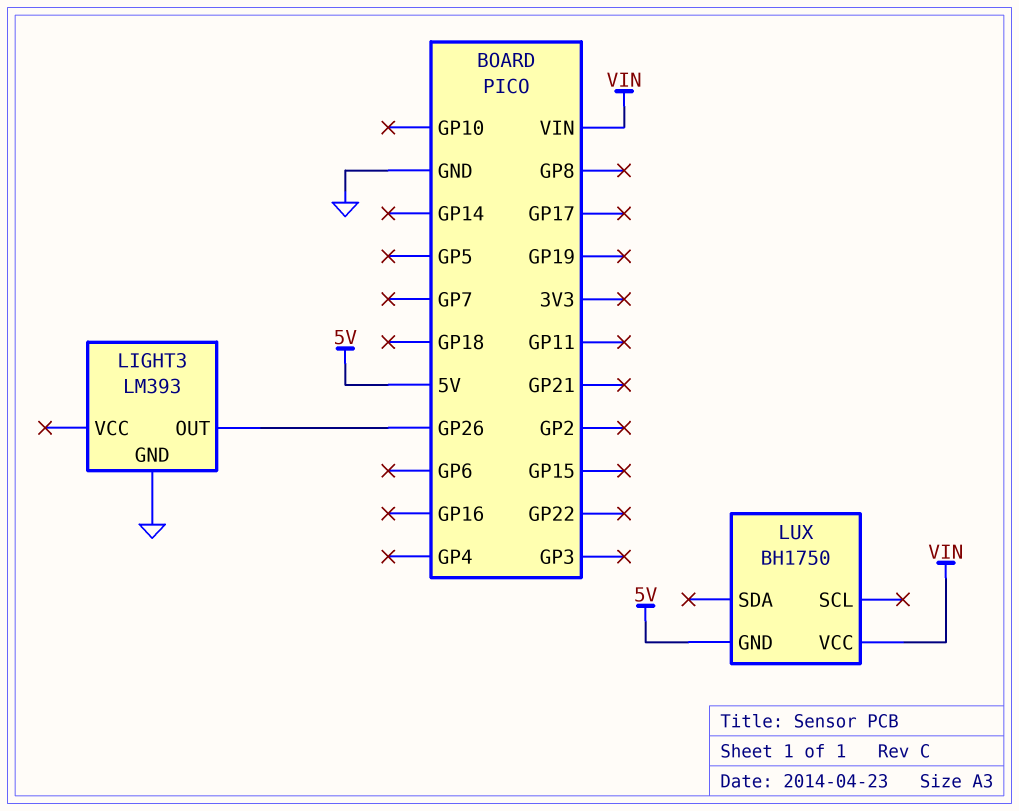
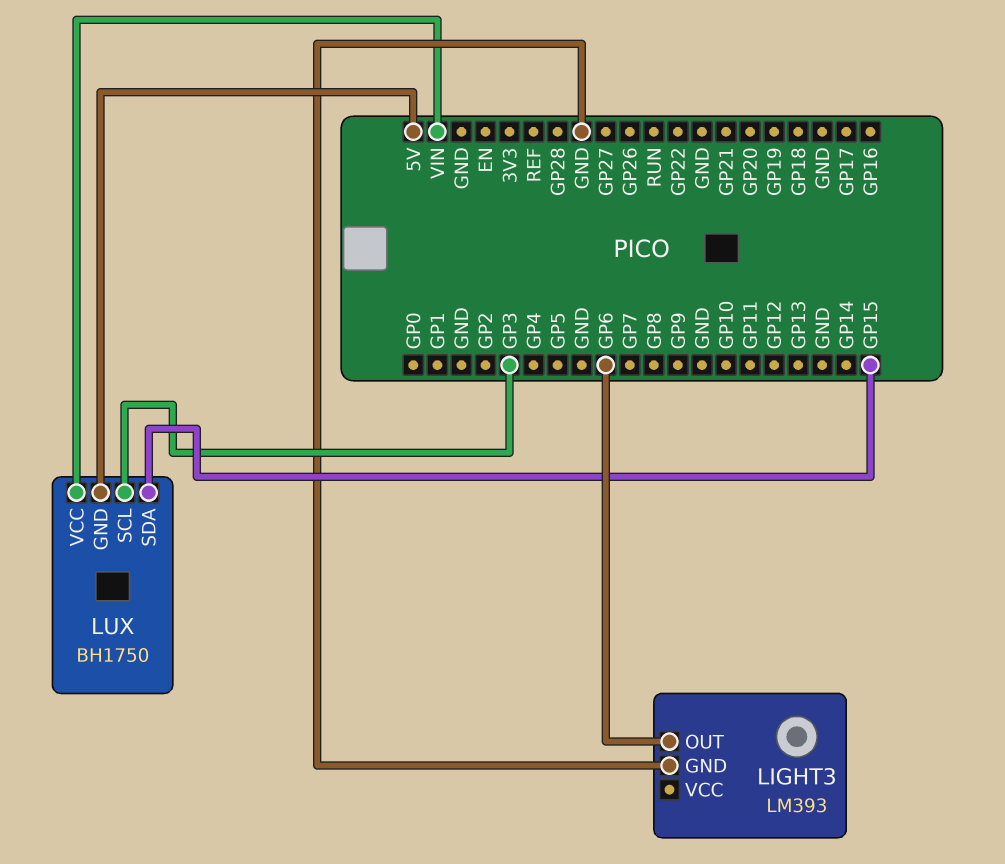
LIGHT3 pin OUT: GP26 -> GP6
LUX pin SCL: none -> GP3
LUX pin SDA: none -> GP15

